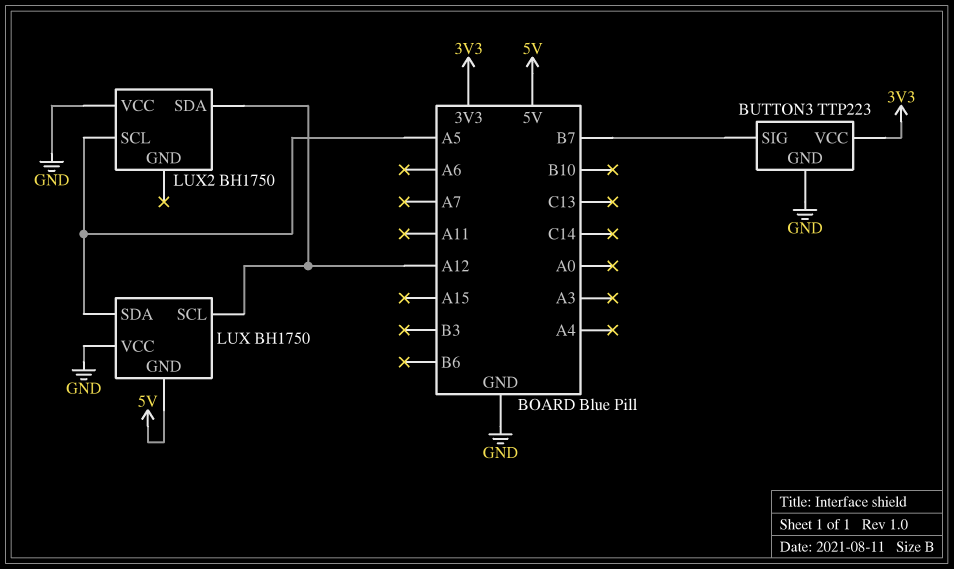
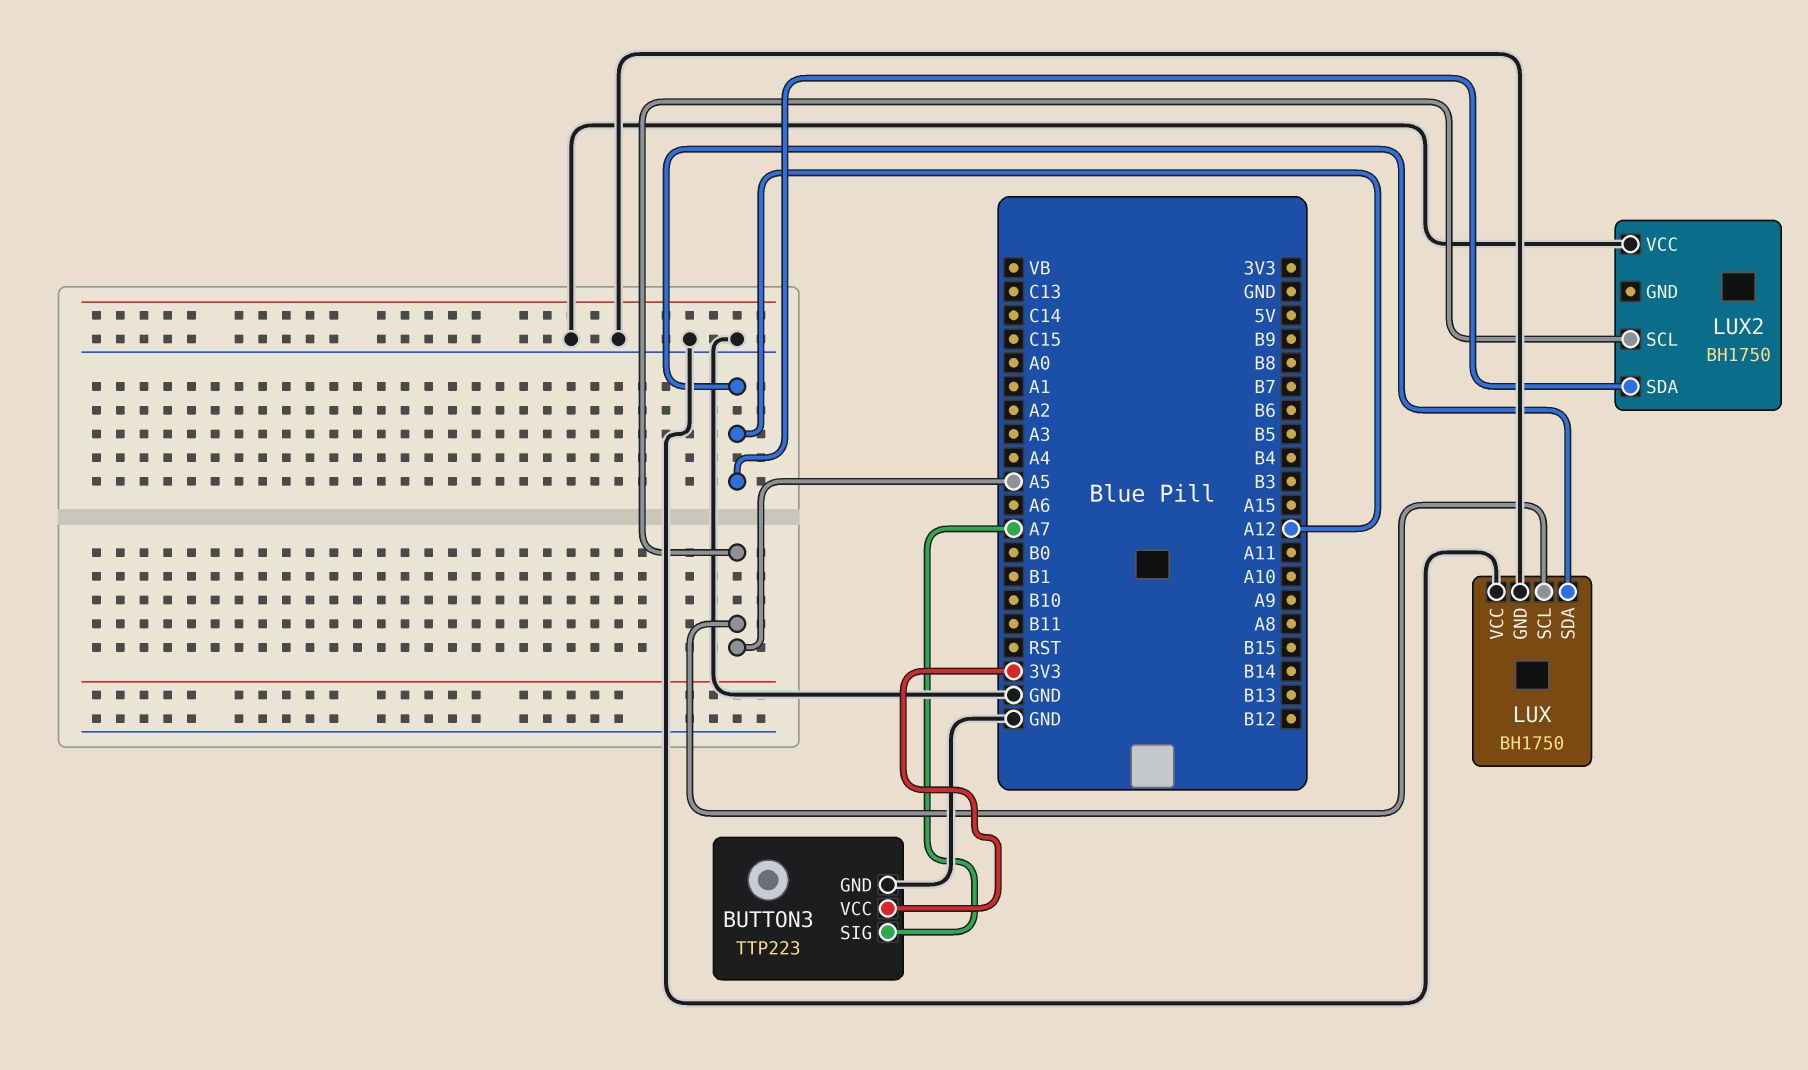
BUTTON3 pin SIG: B7 -> A7
LUX pin GND: 5V -> GND
LUX pin SCL: A12 -> A5
LUX pin SDA: A5 -> A12

